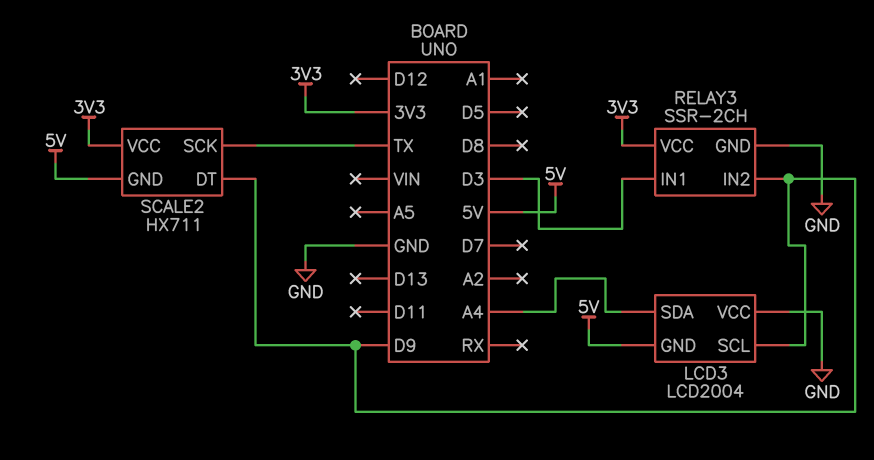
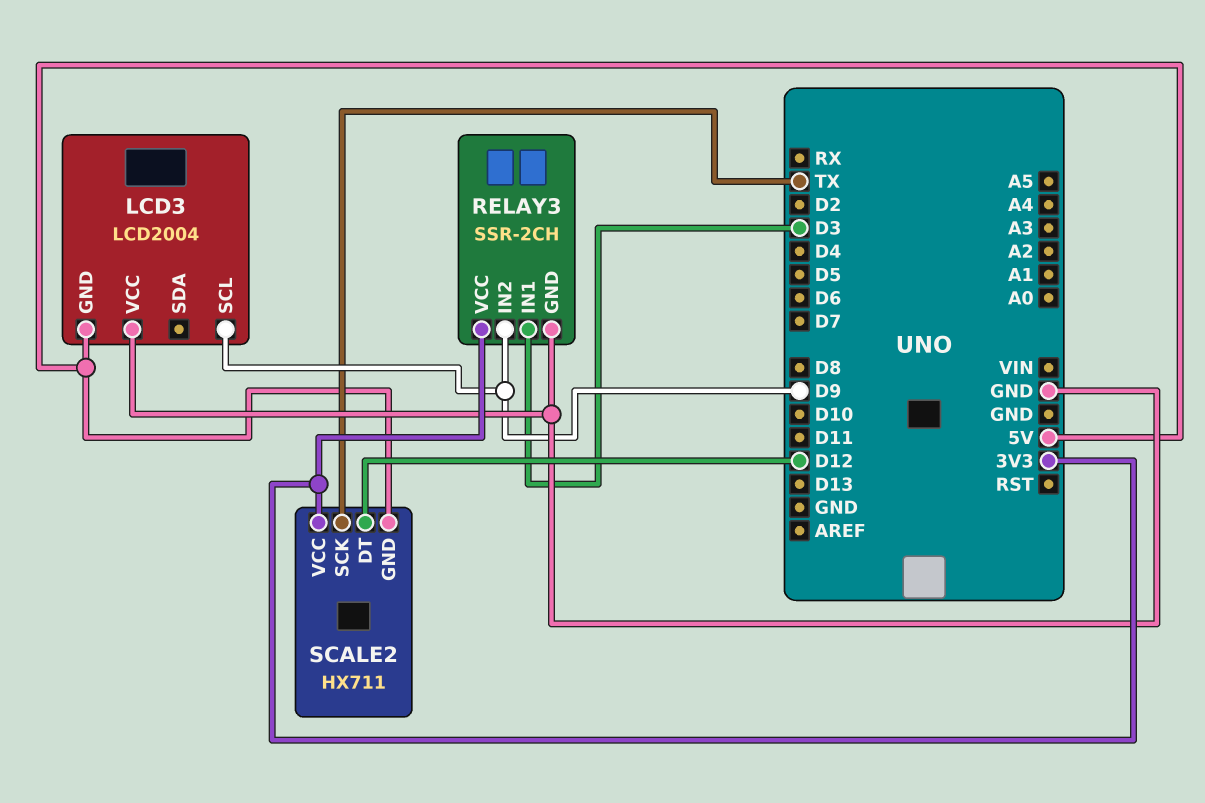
LCD3 pin SDA: A4 -> none
SCALE2 pin DT: D9 -> D12

